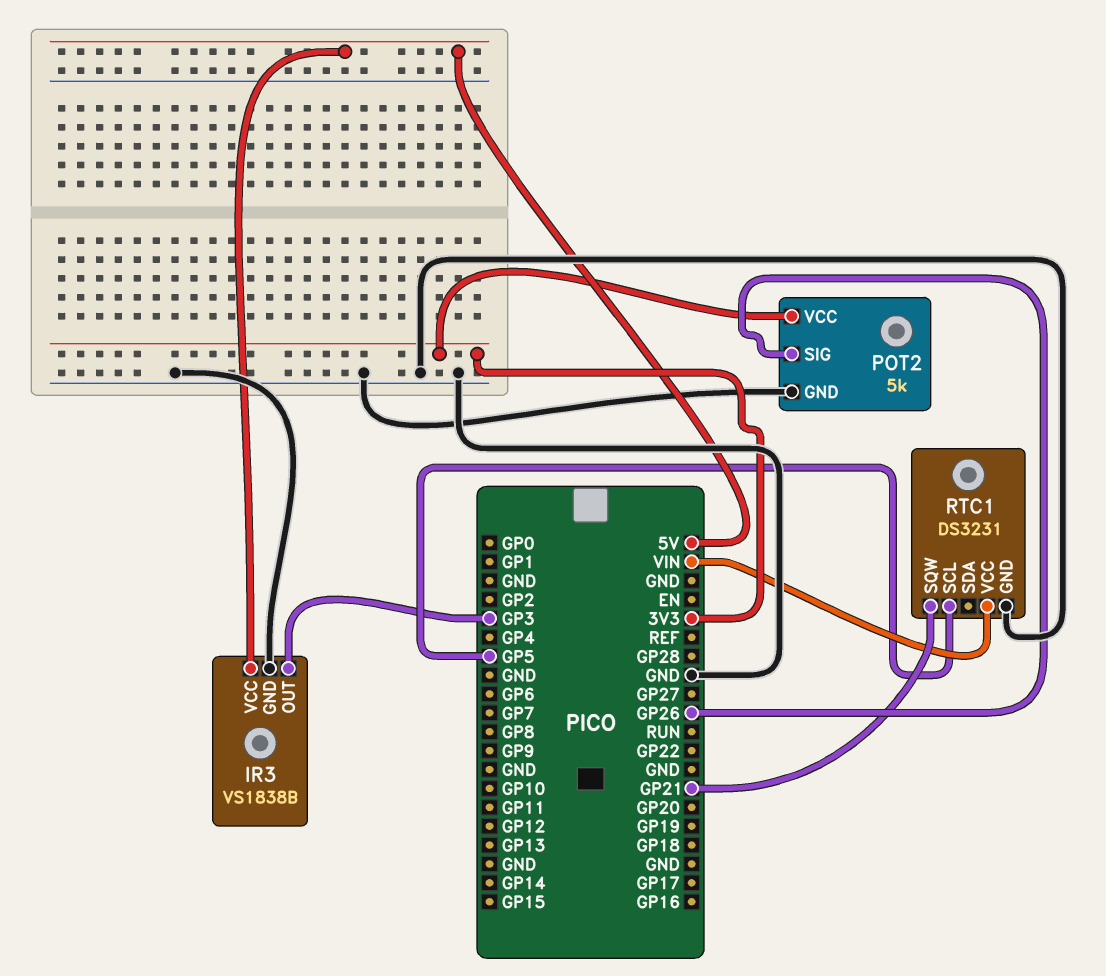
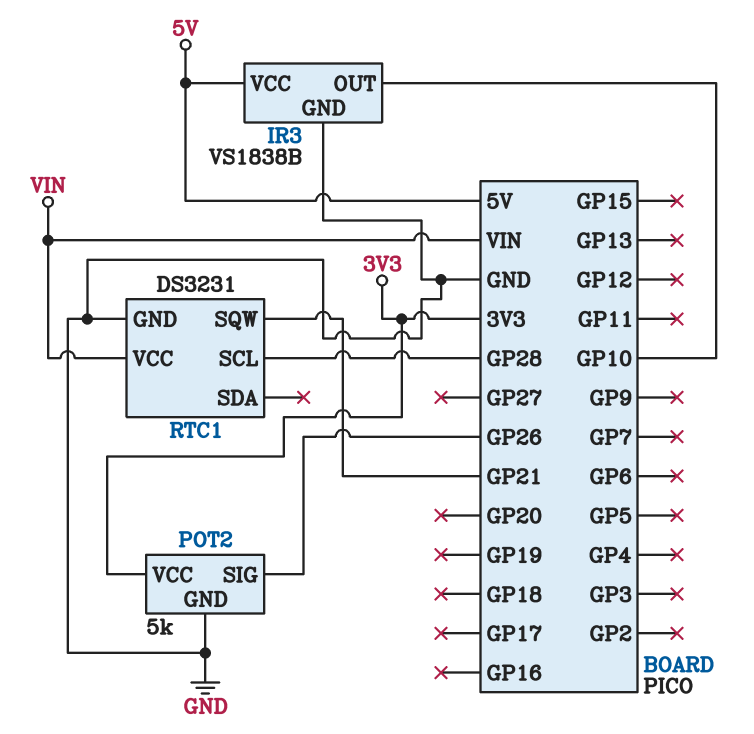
IR3 pin OUT: GP3 -> GP10
RTC1 pin SCL: GP5 -> GP28

